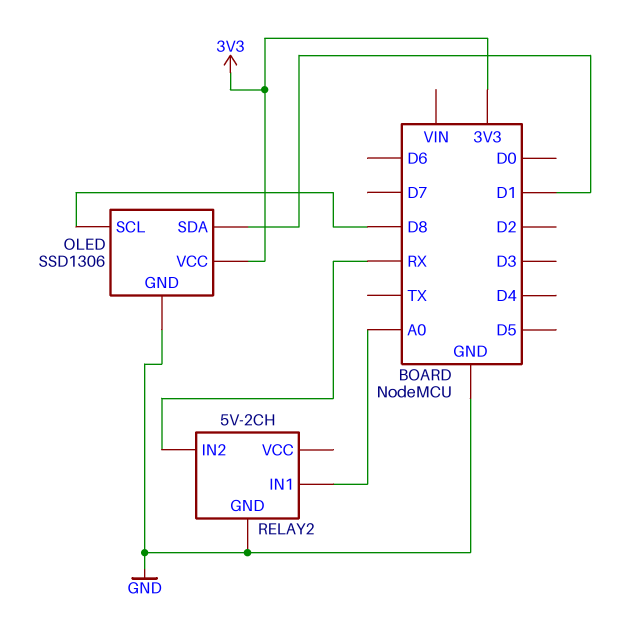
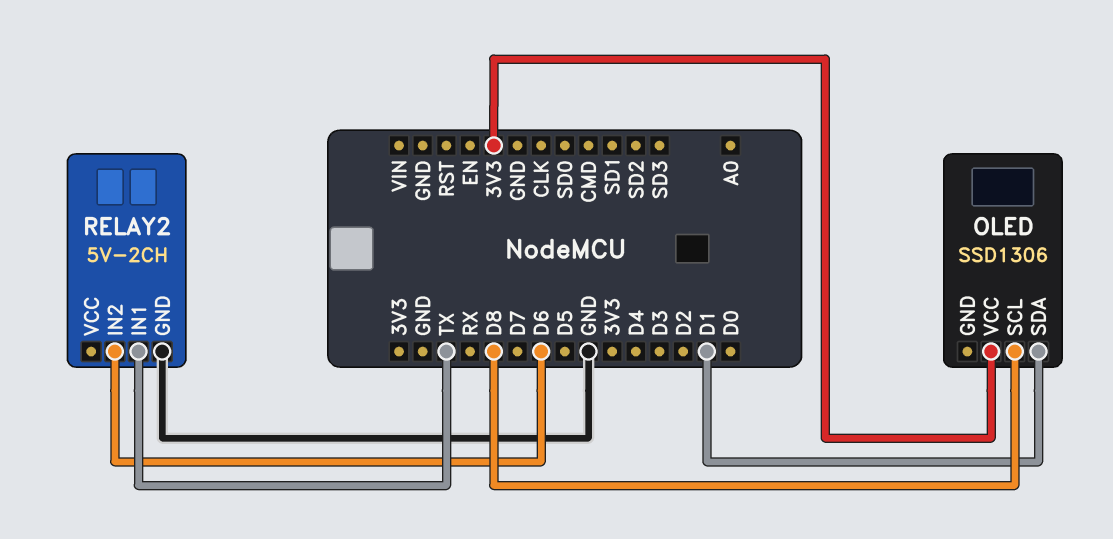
OLED pin GND: GND -> none
RELAY2 pin IN1: A0 -> TX
RELAY2 pin IN2: RX -> D6

